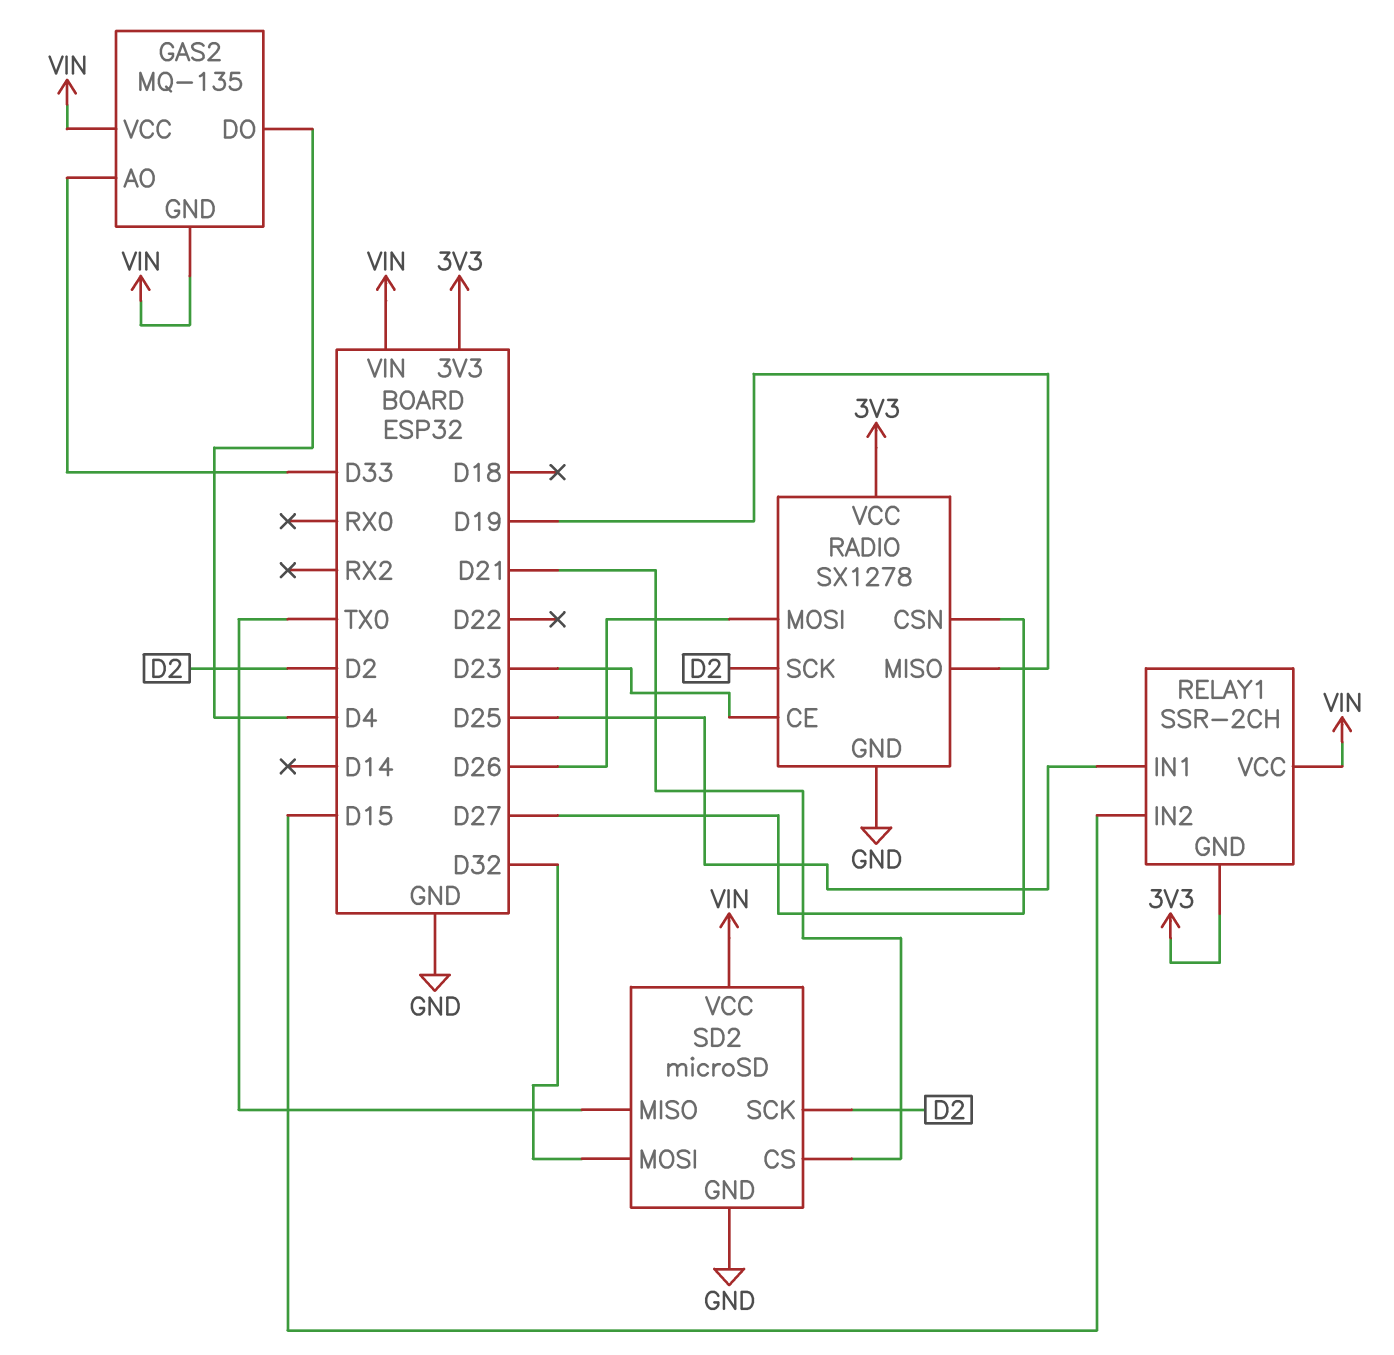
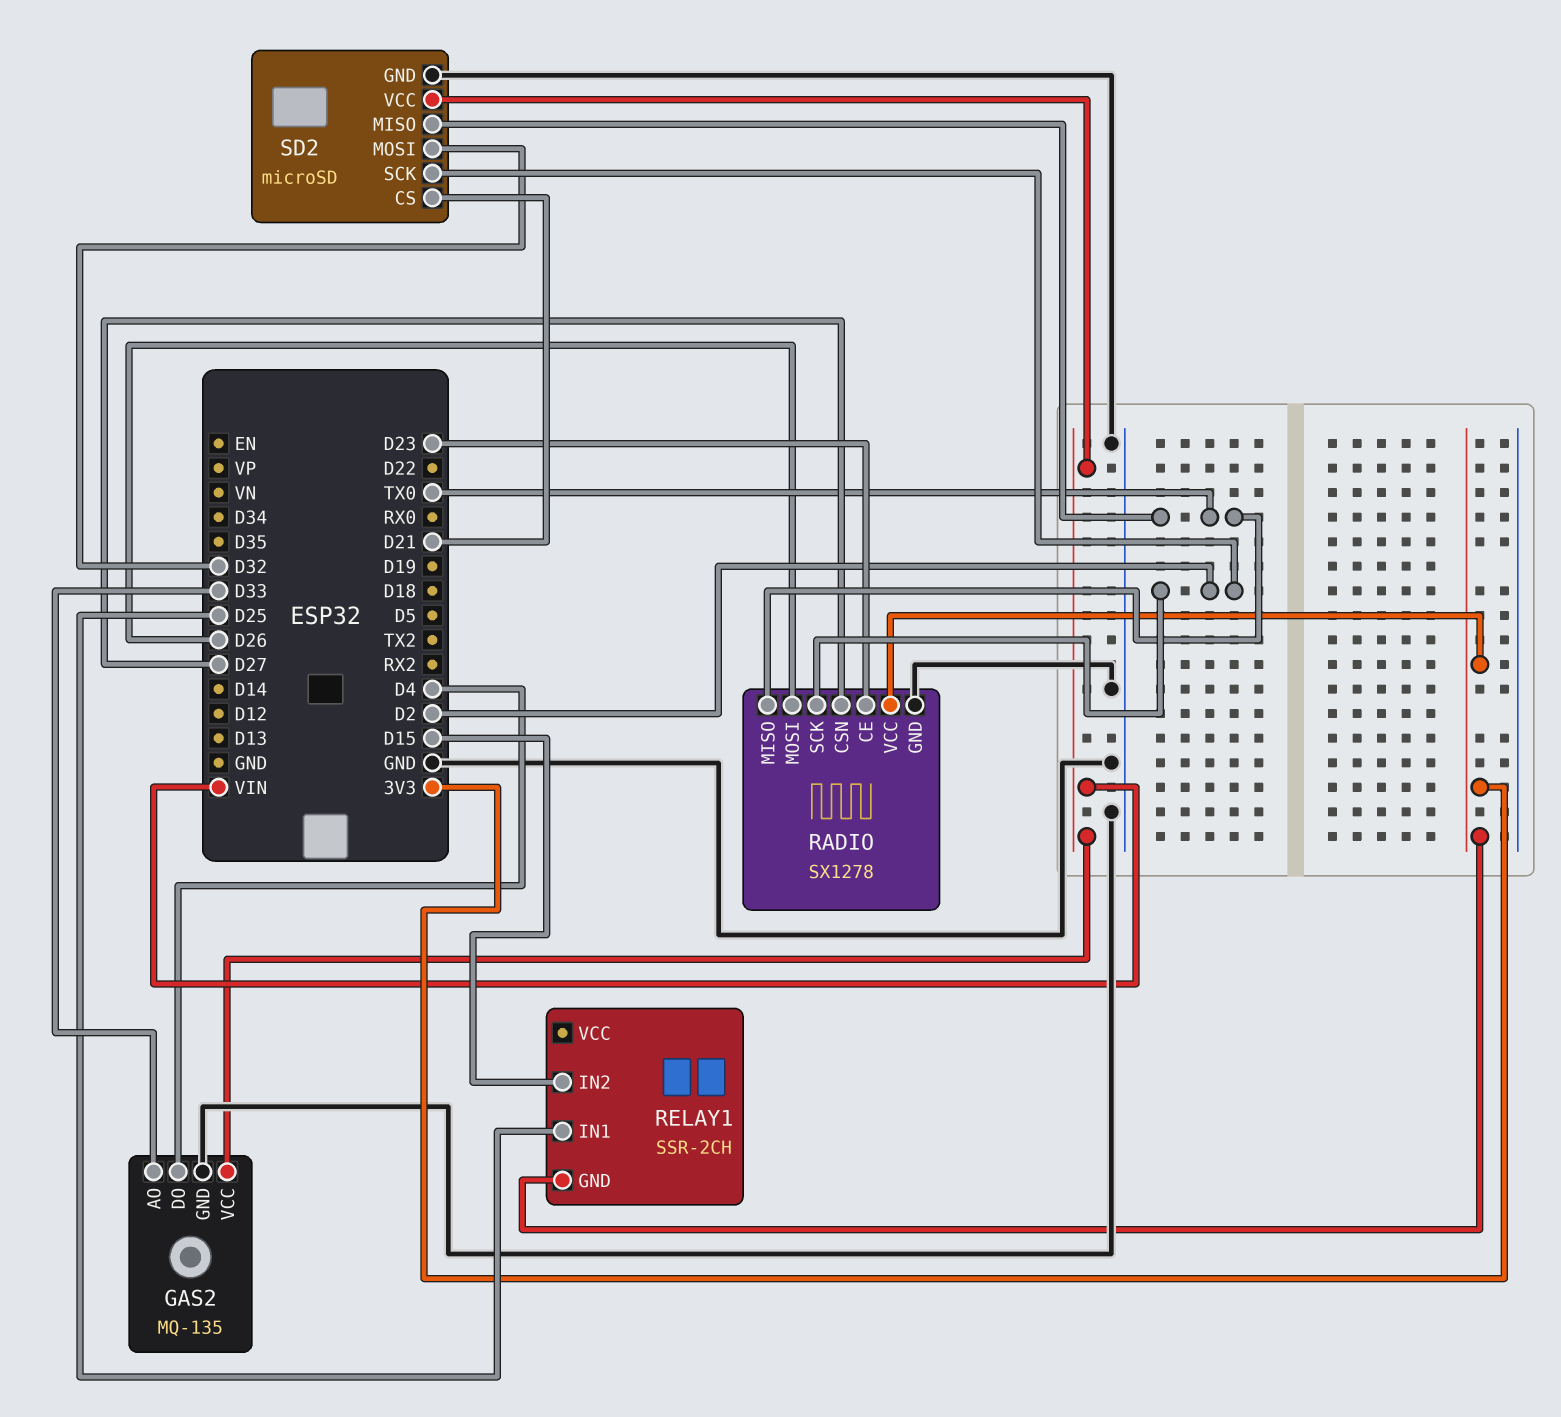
GAS2 pin GND: VIN -> GND
RADIO pin MISO: D19 -> TX0
RELAY1 pin VCC: VIN -> none

